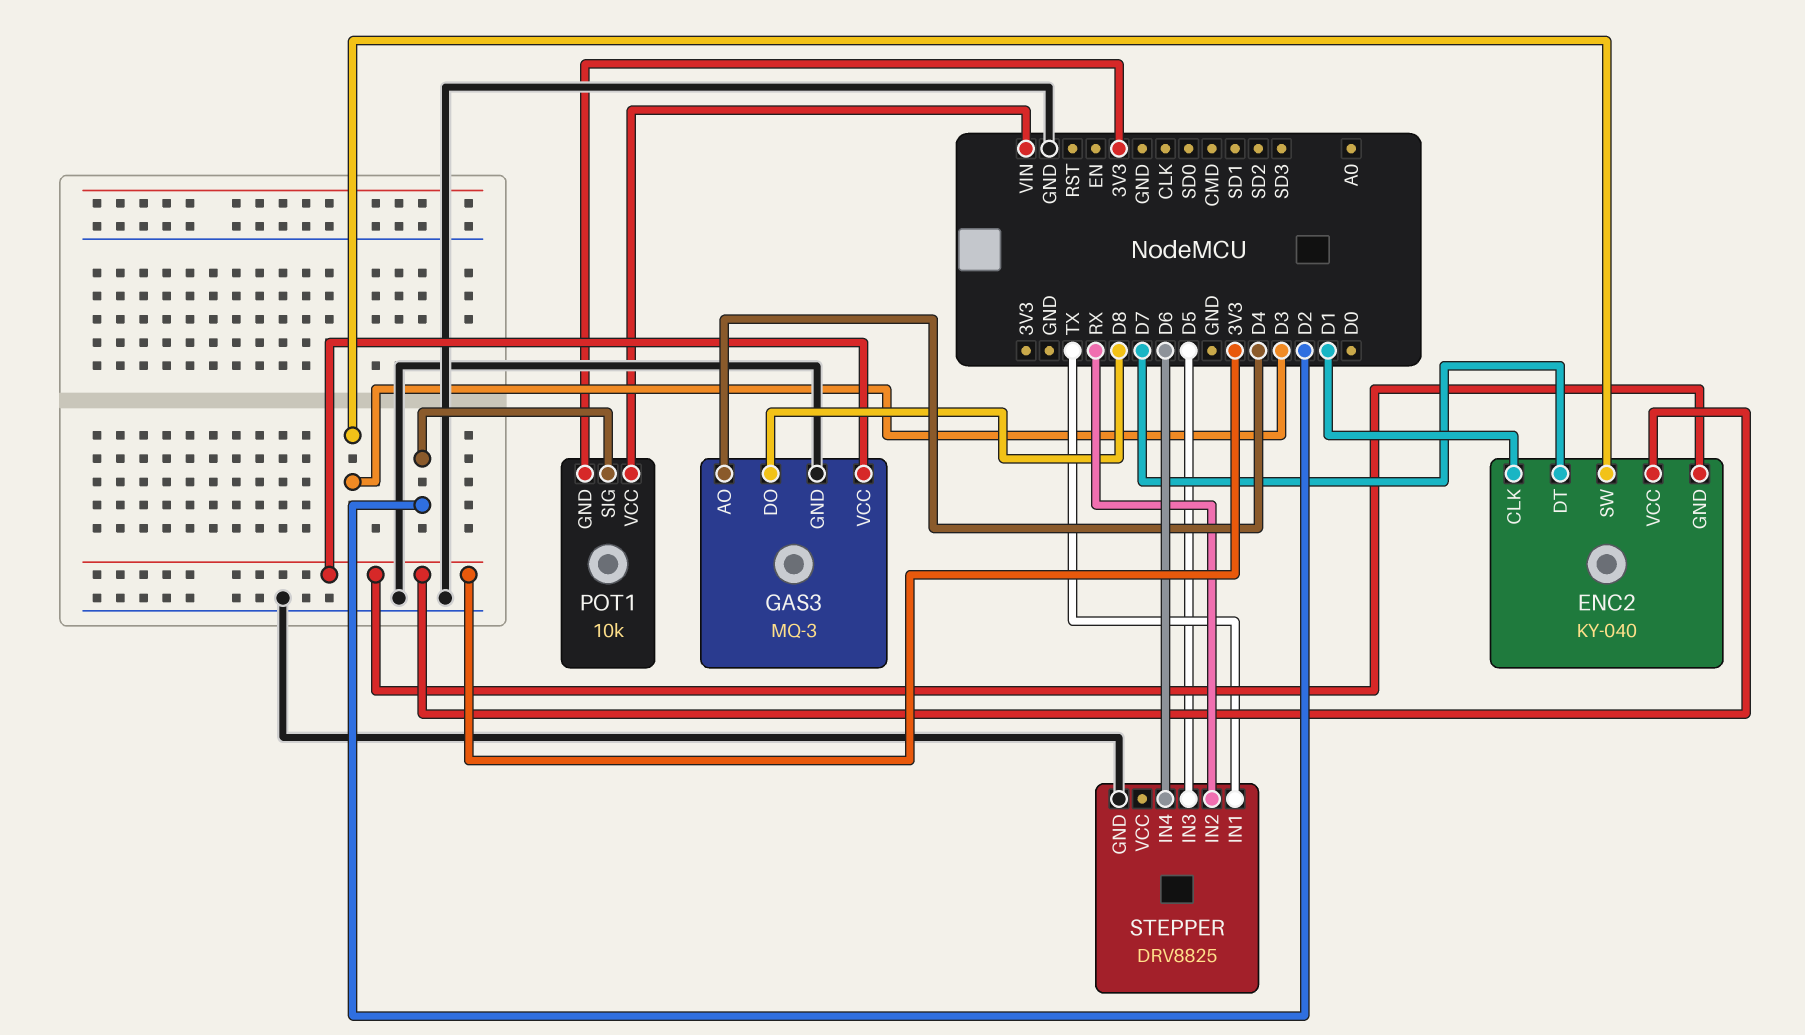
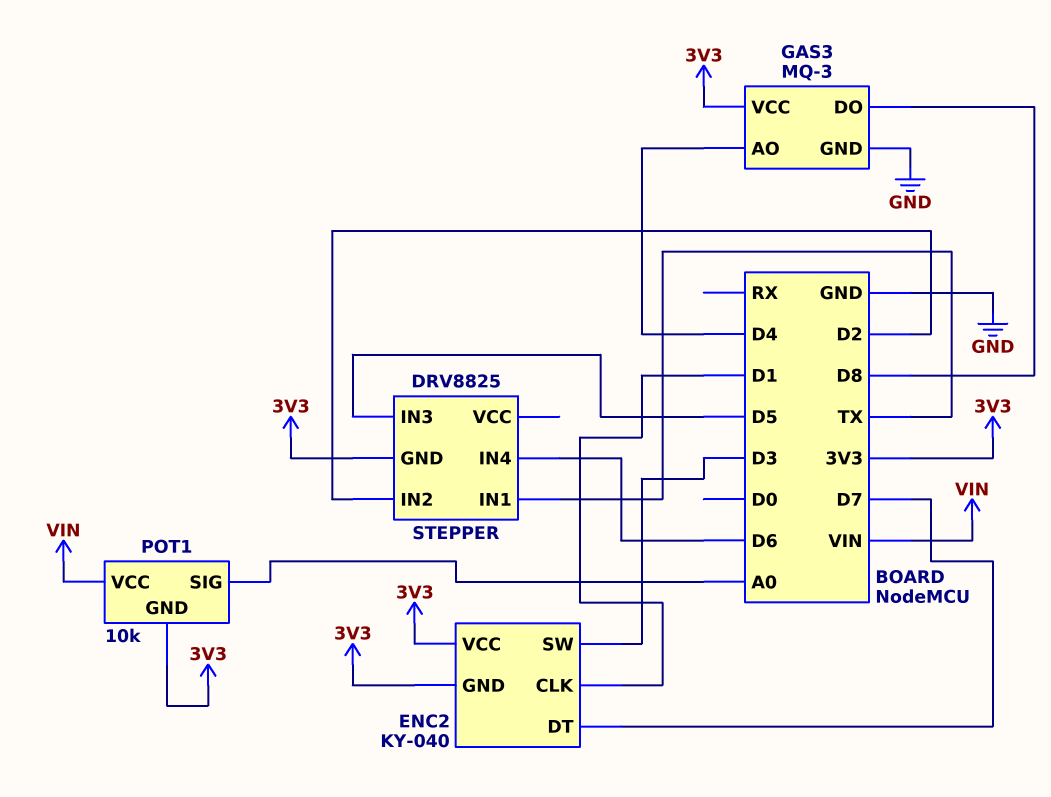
POT1 pin SIG: D2 -> A0
STEPPER pin GND: GND -> 3V3
STEPPER pin IN2: RX -> D2

